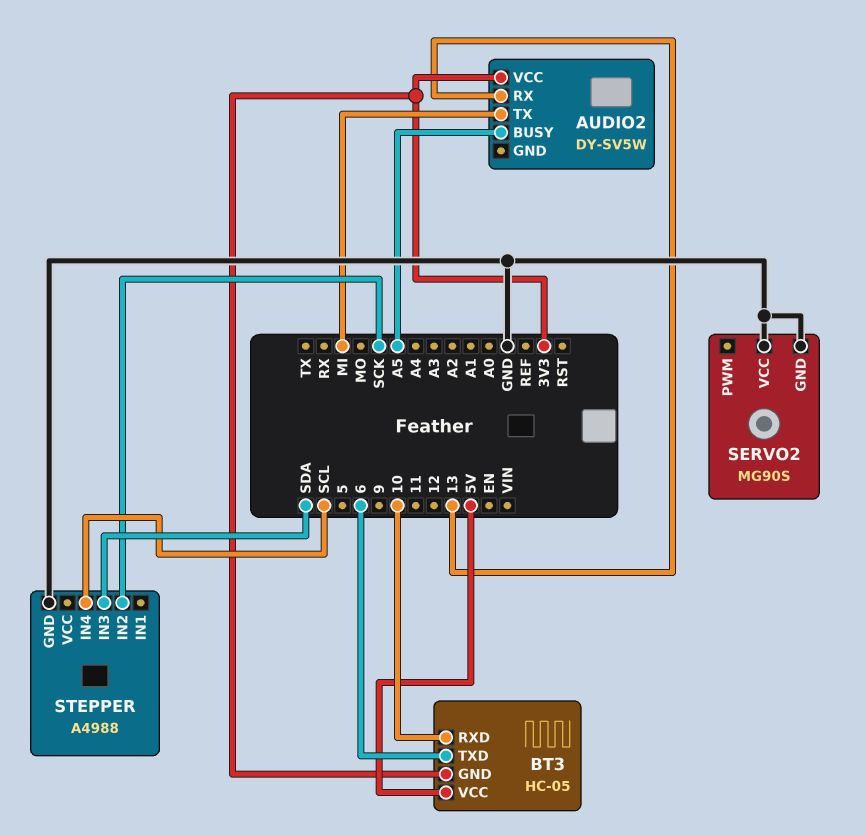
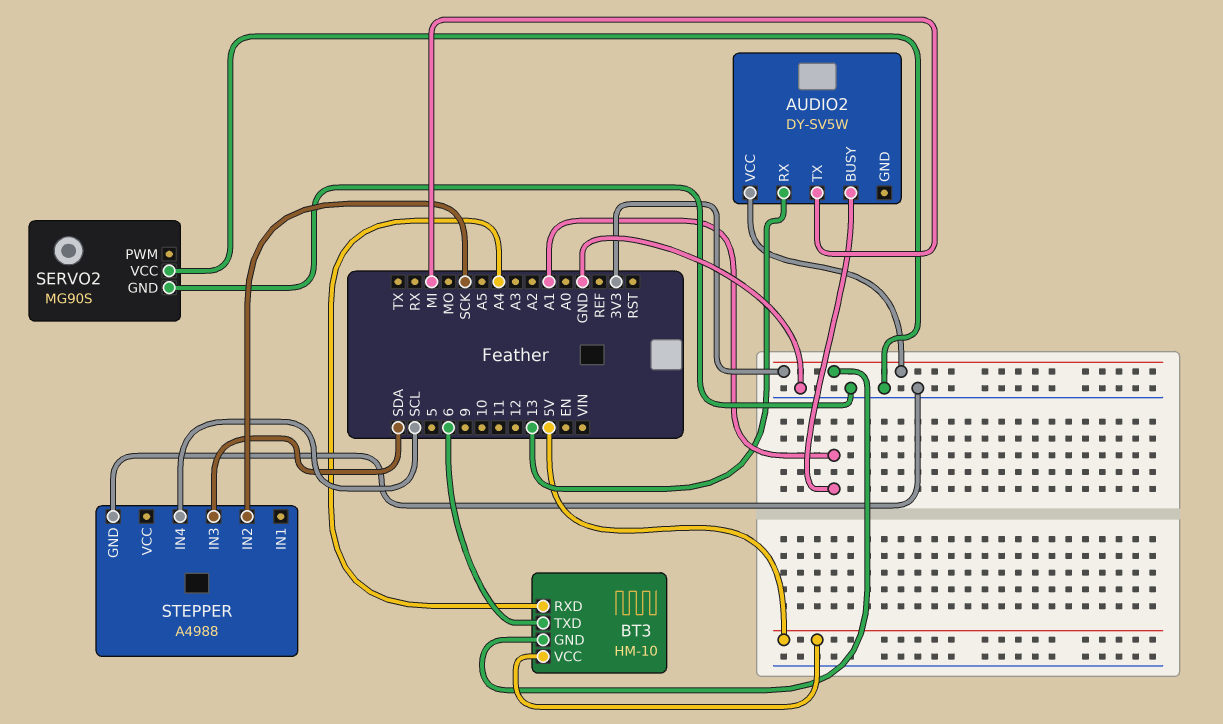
AUDIO2 pin BUSY: A5 -> A1
BT3: HC-05 -> HM-10
BT3 pin RXD: 10 -> A4

